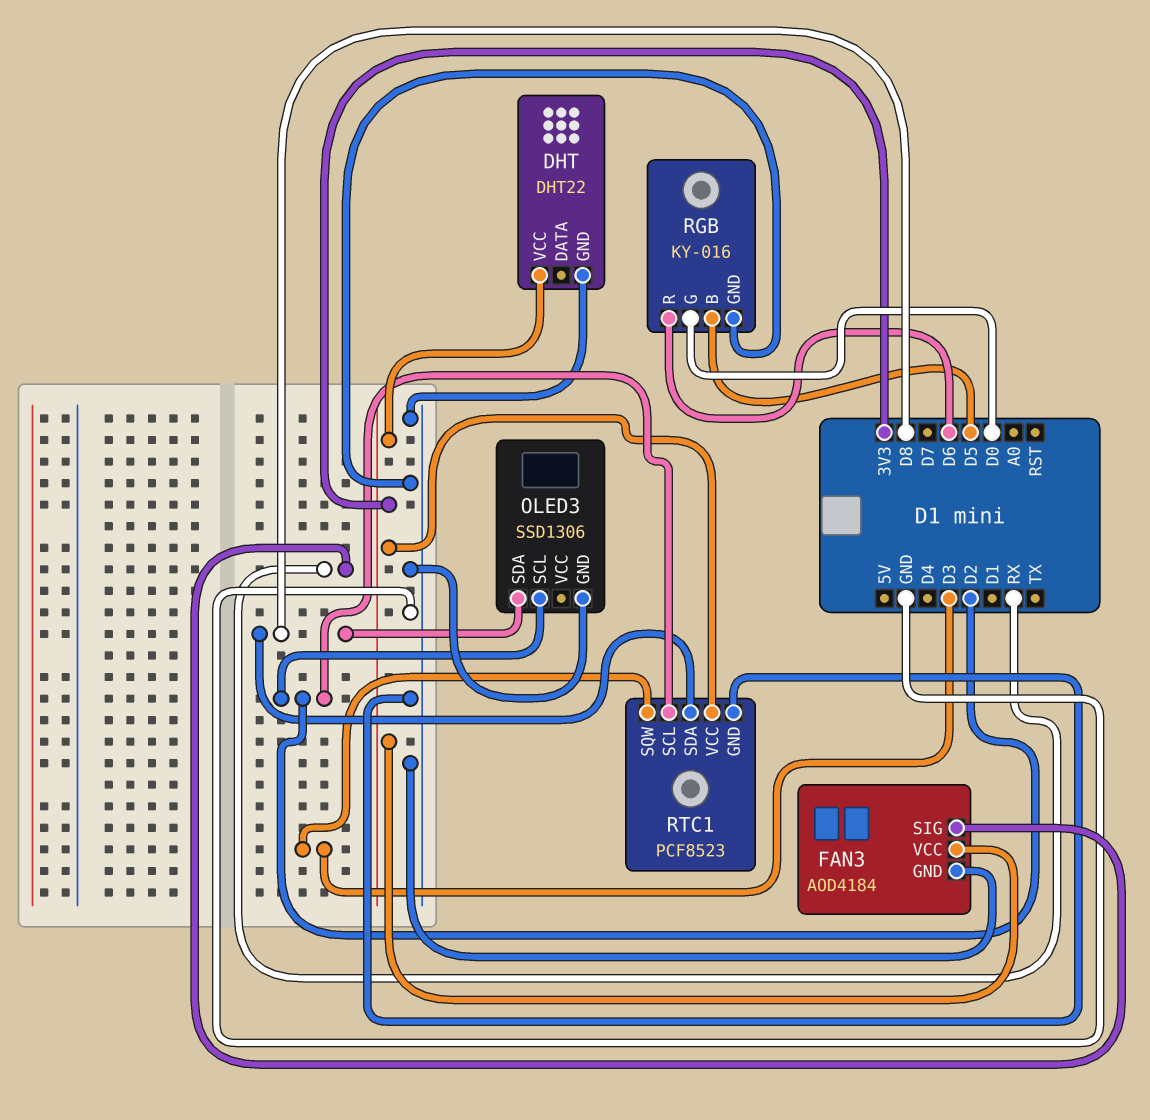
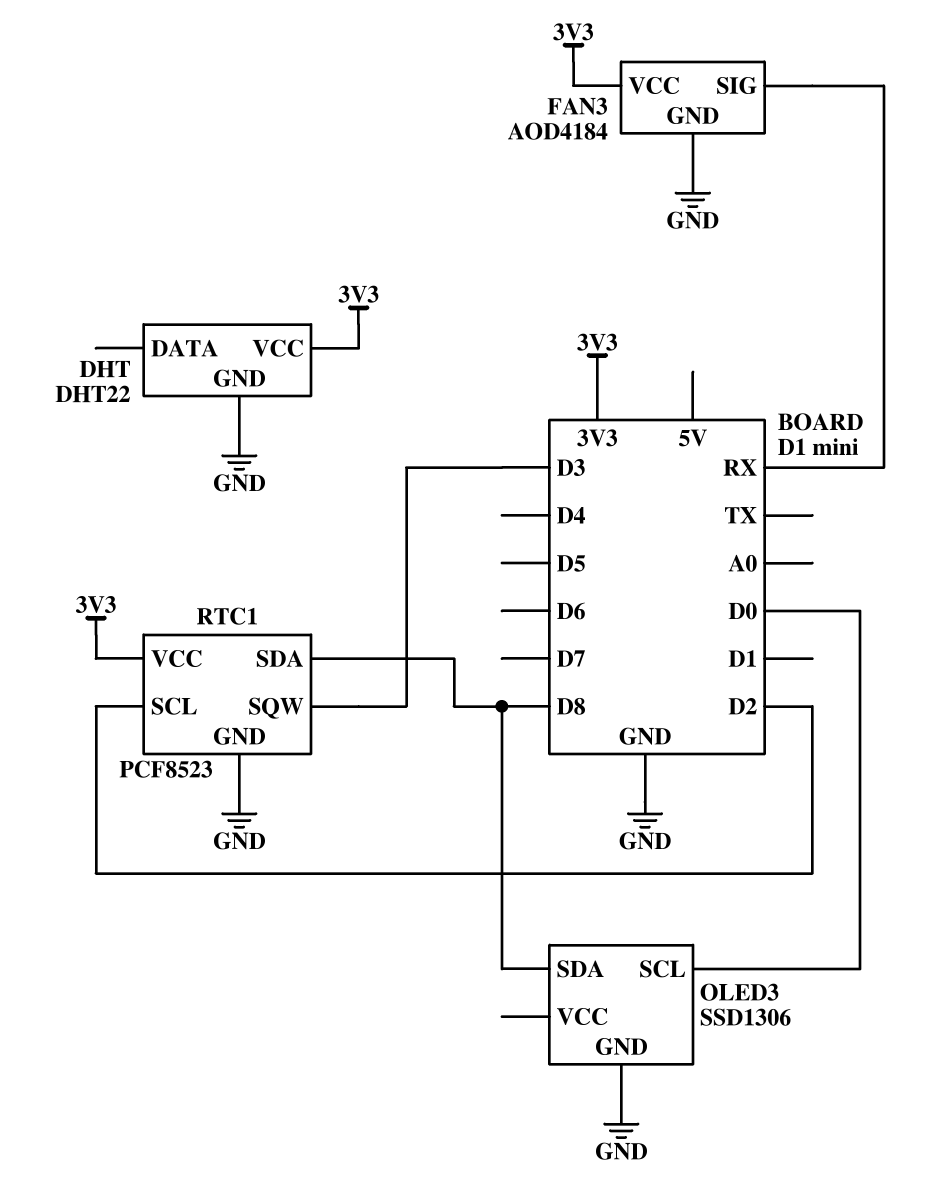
OLED3 pin SCL: D2 -> D0
RGB: KY-016 -> none
RGB pin B: D5 -> none
RGB pin G: D0 -> none
RGB pin GND: GND -> none
RGB pin R: D6 -> none

